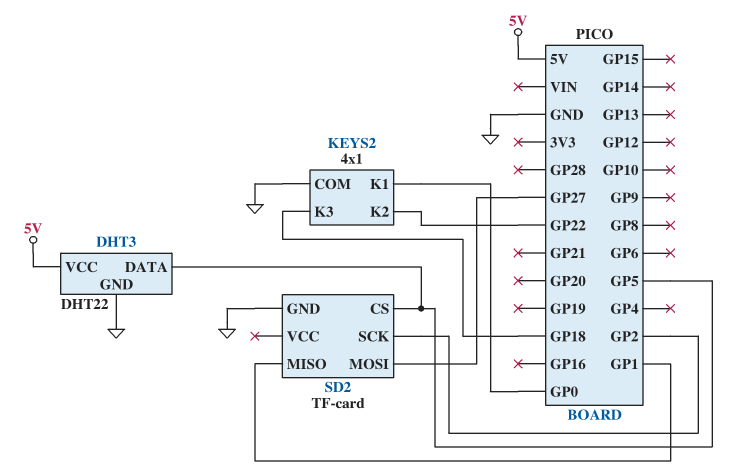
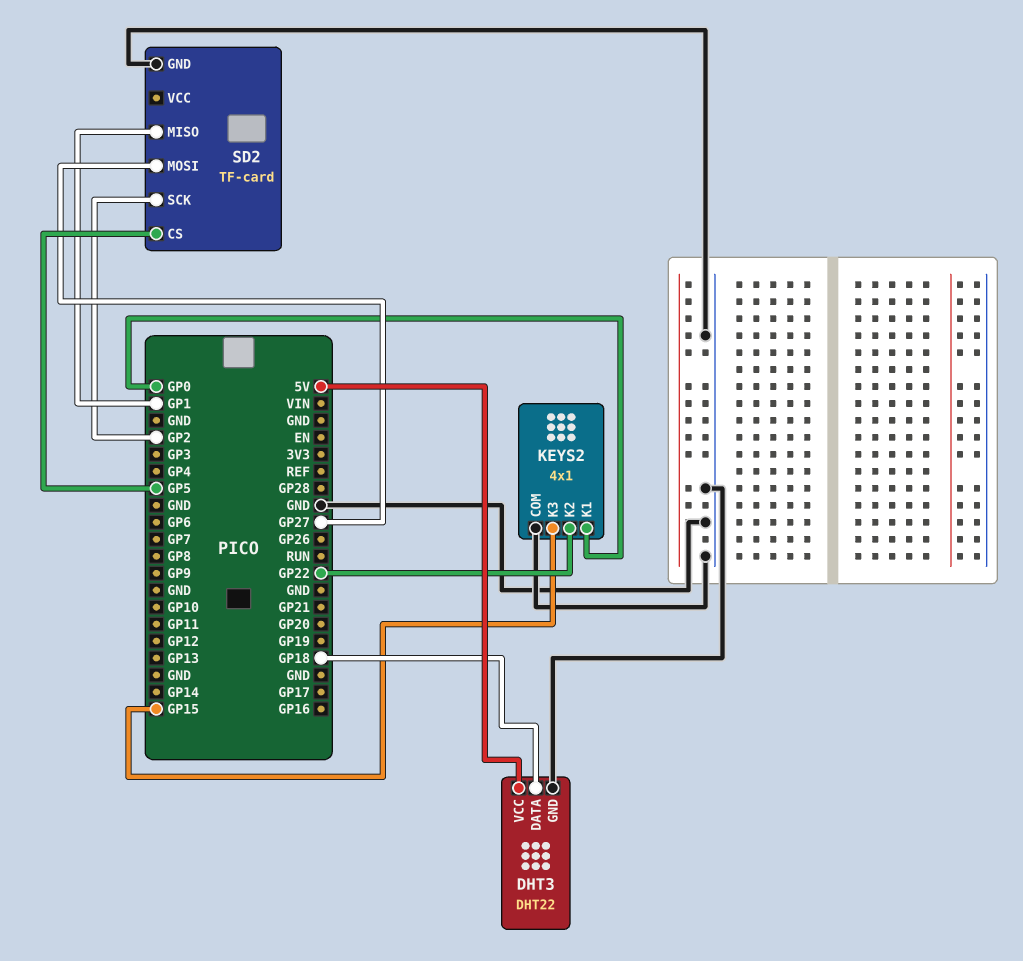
DHT3 pin DATA: GP5 -> GP18
KEYS2 pin K3: GP18 -> GP15

